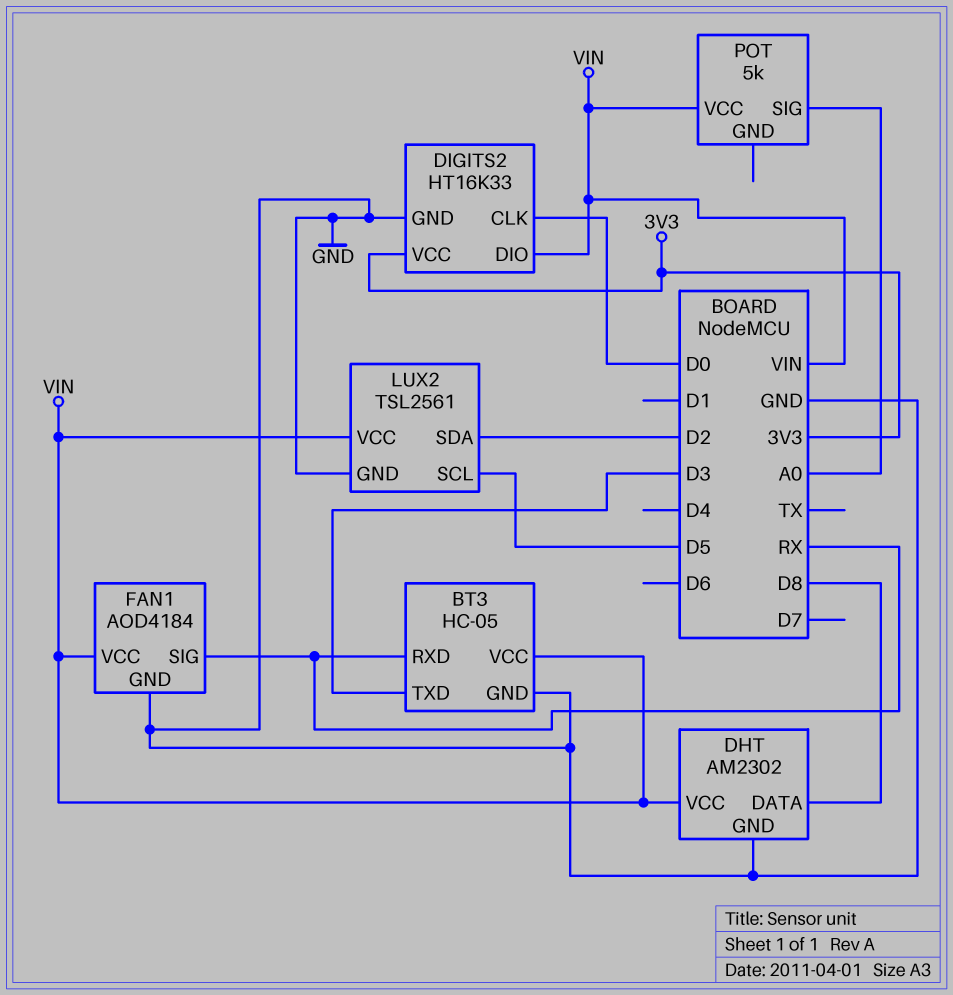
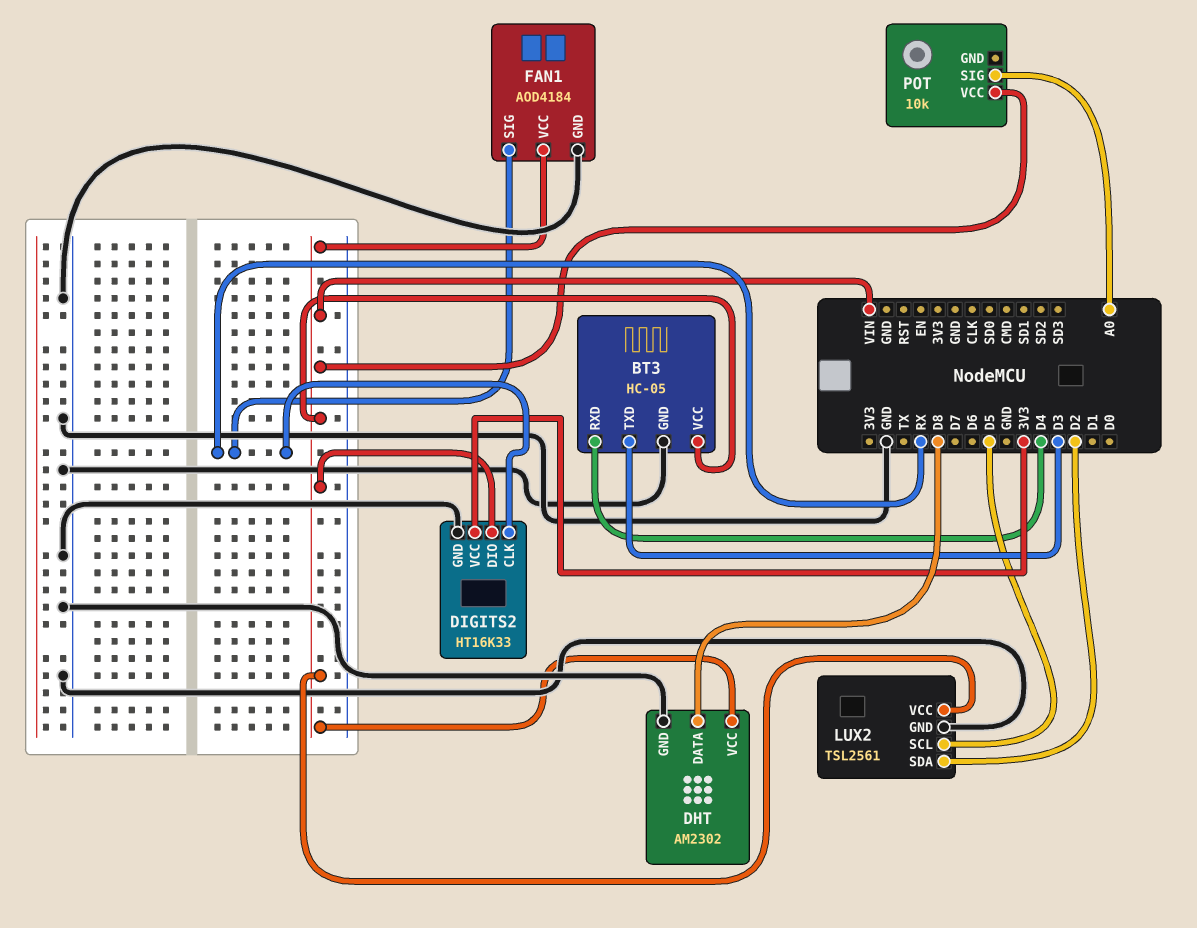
BT3 pin RXD: RX -> D4
DIGITS2 pin CLK: D0 -> RX
POT: 5k -> 10k

